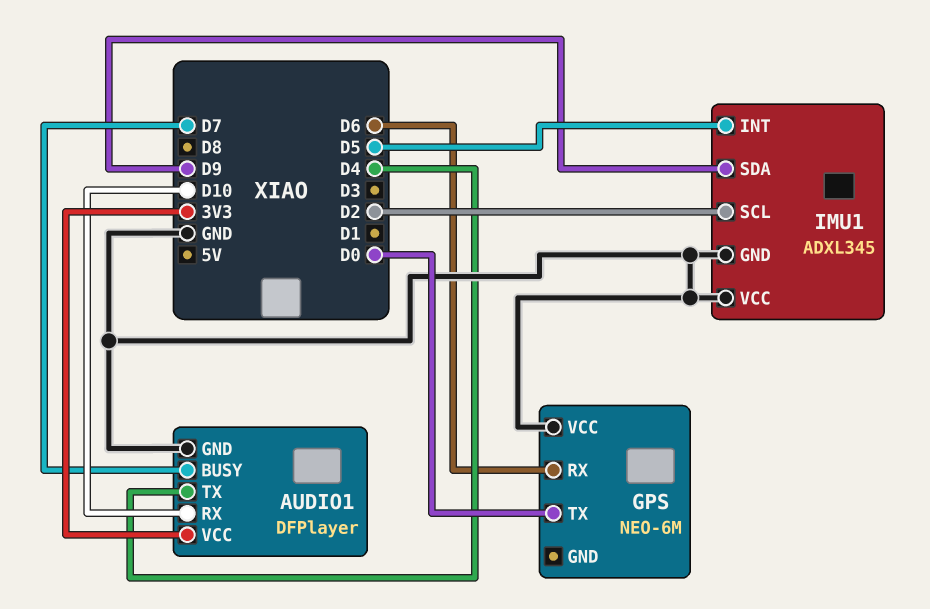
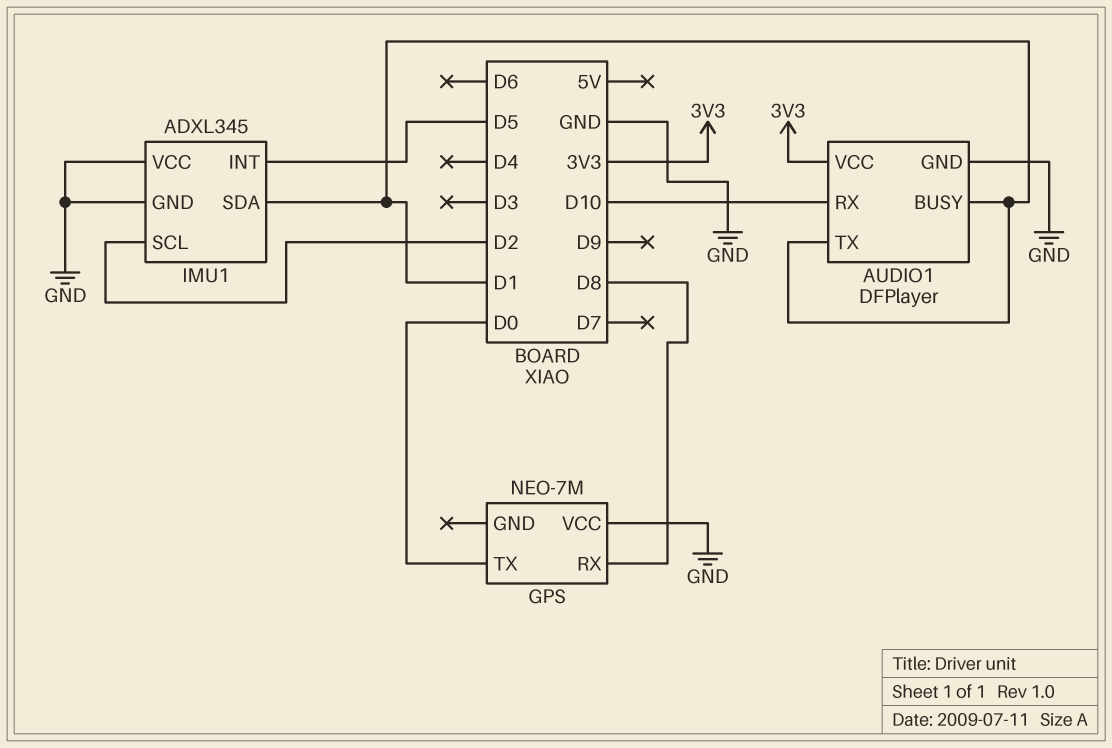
AUDIO1 pin BUSY: D7 -> D1
AUDIO1 pin TX: D4 -> D1
GPS: NEO-6M -> NEO-7M
GPS pin RX: D6 -> D8
IMU1 pin SDA: D9 -> D1

